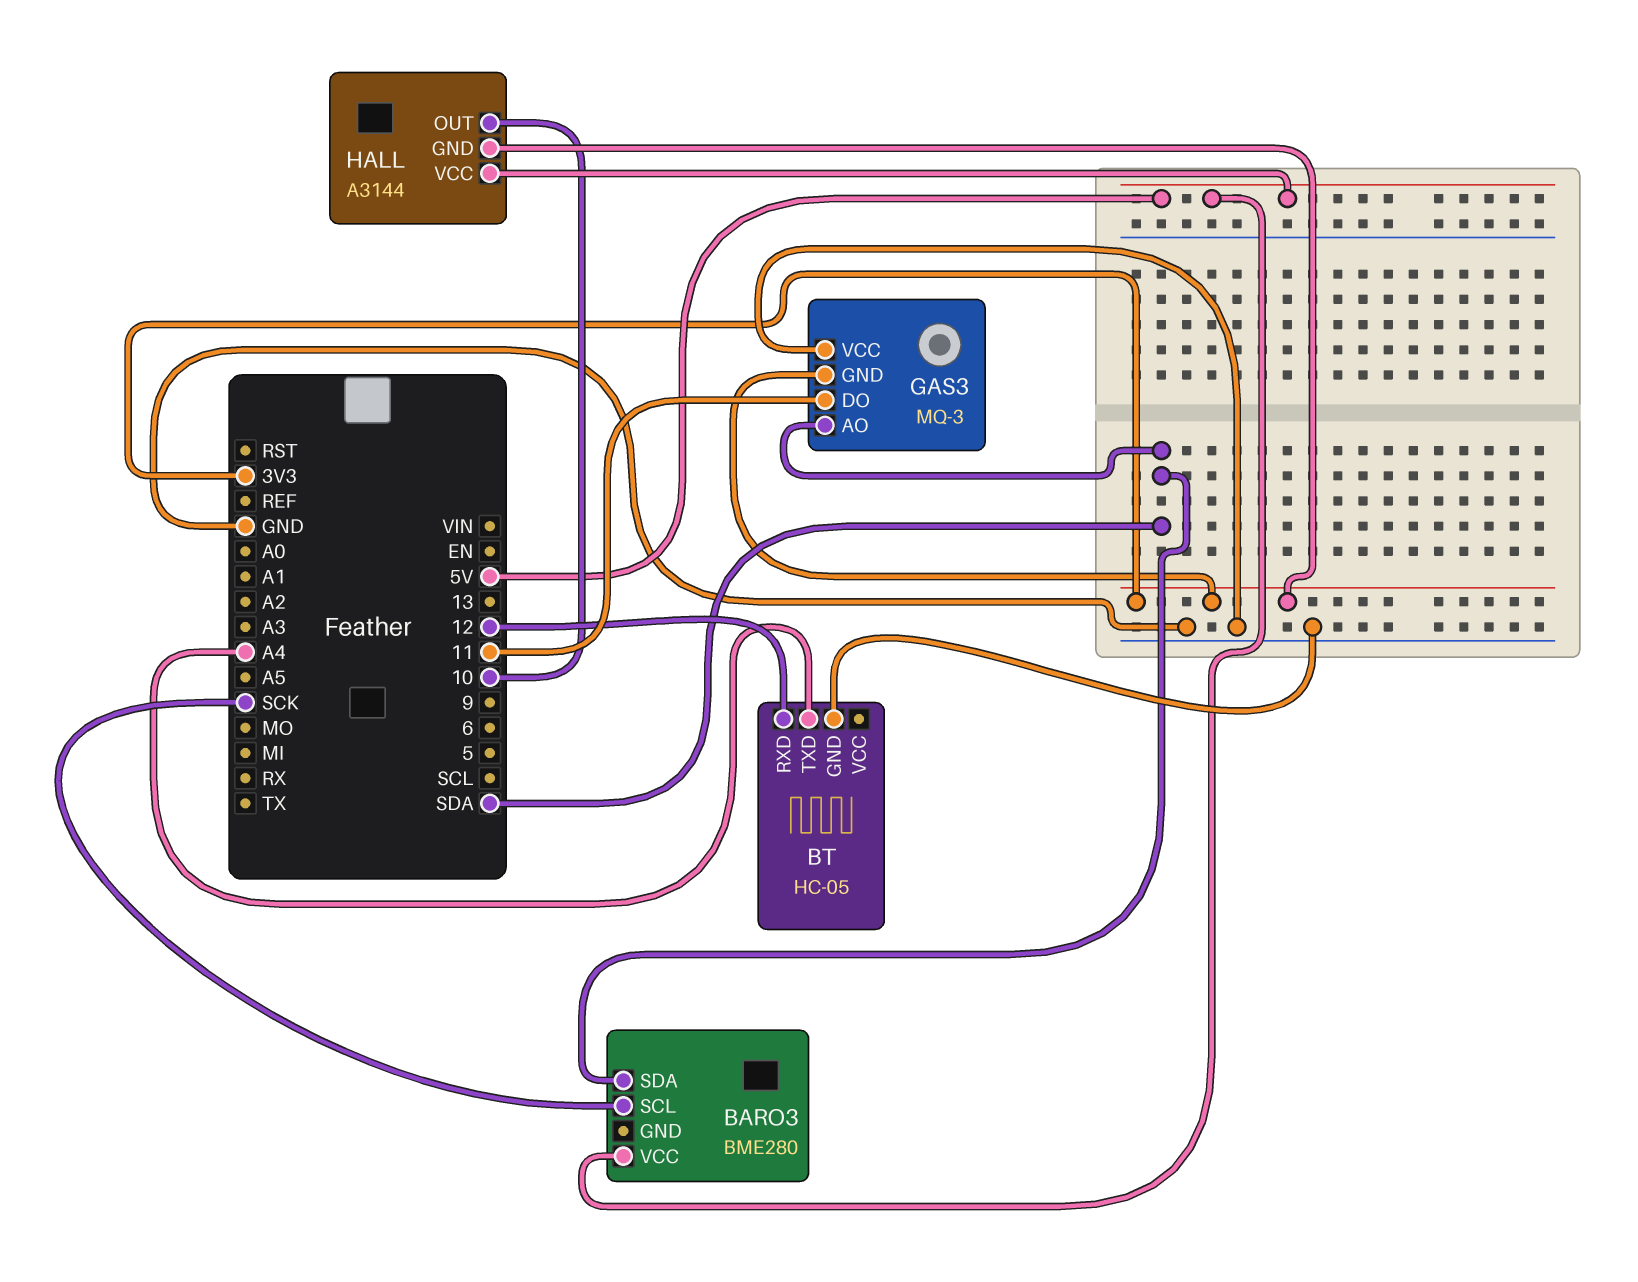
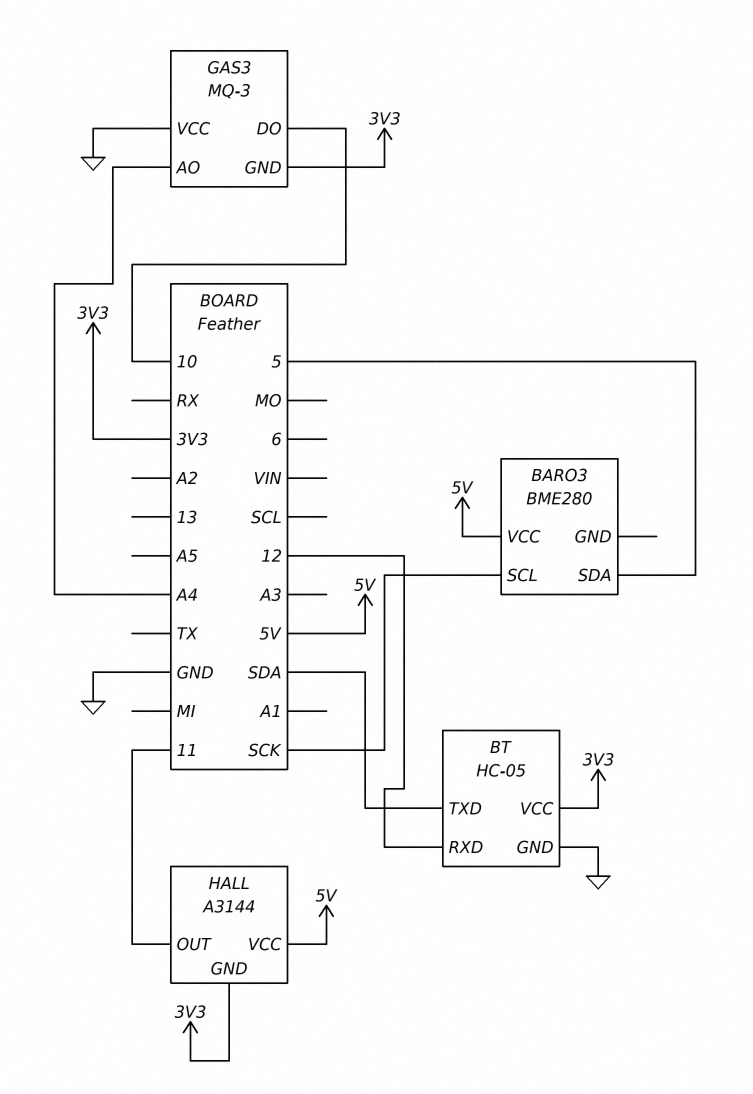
BARO3 pin SDA: SDA -> 5
BT pin TXD: A4 -> SDA
BT pin VCC: none -> 3V3
GAS3 pin AO: SDA -> A4
GAS3 pin DO: 11 -> 10
HALL pin OUT: 10 -> 11

